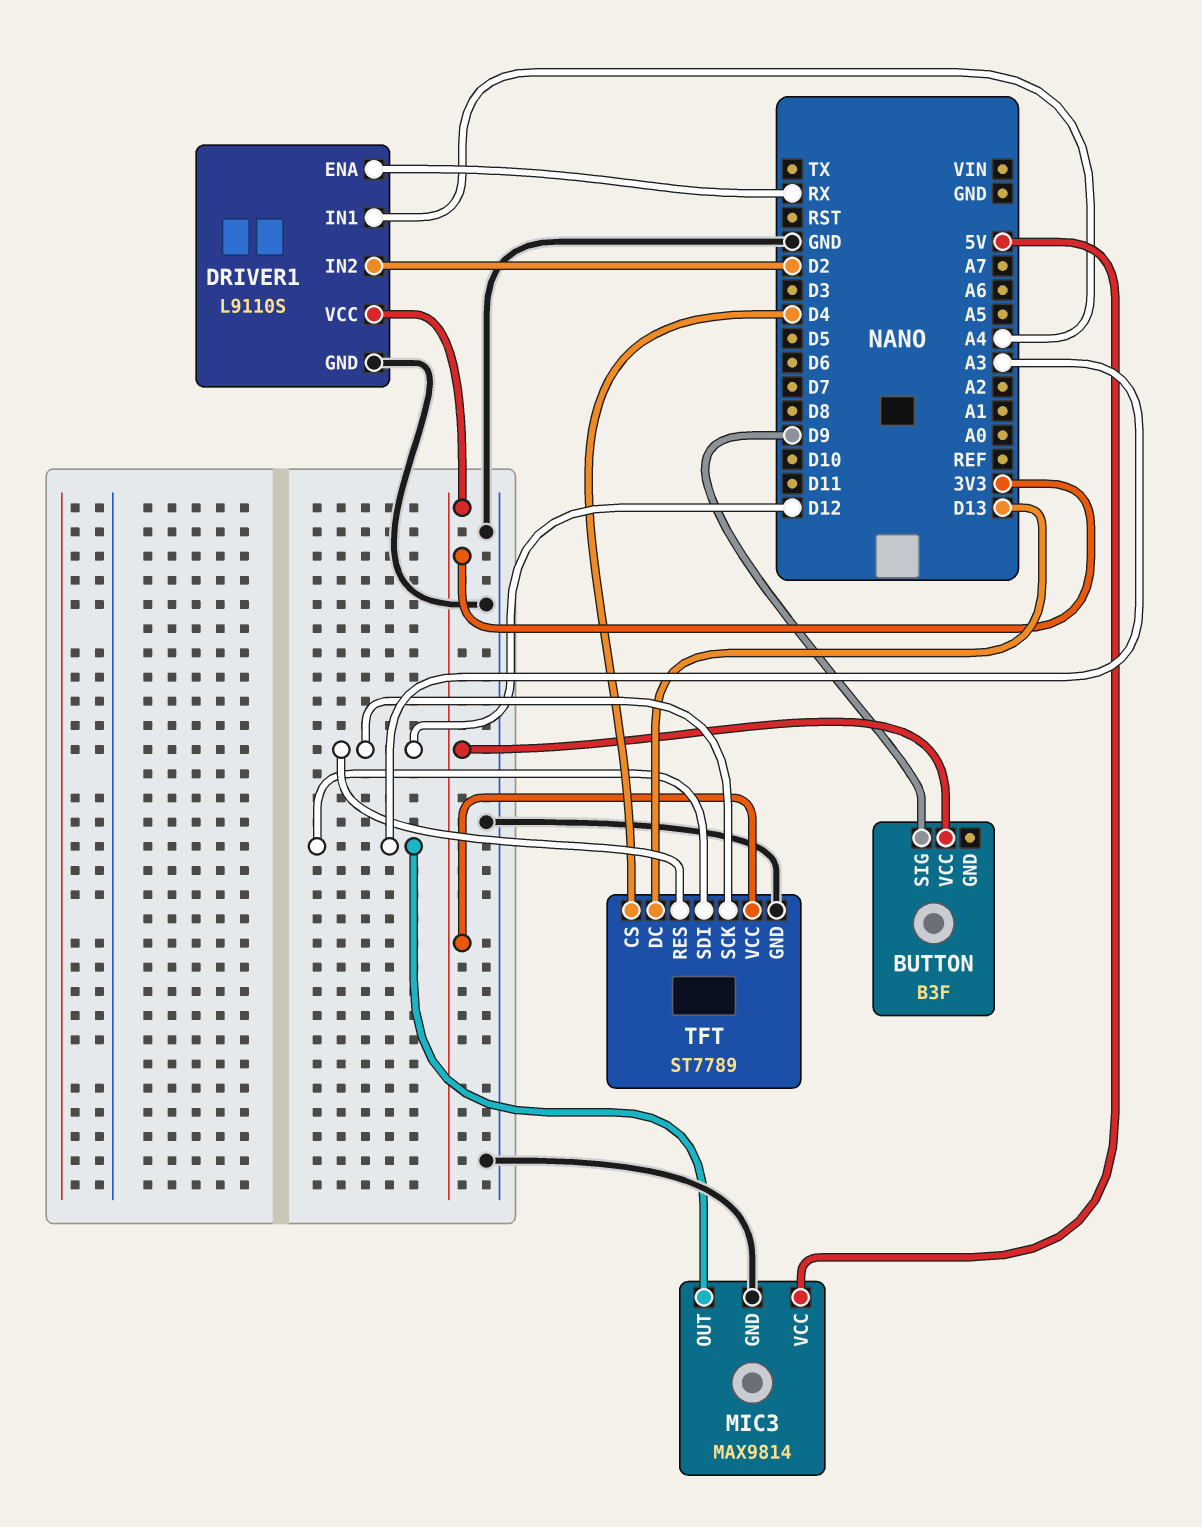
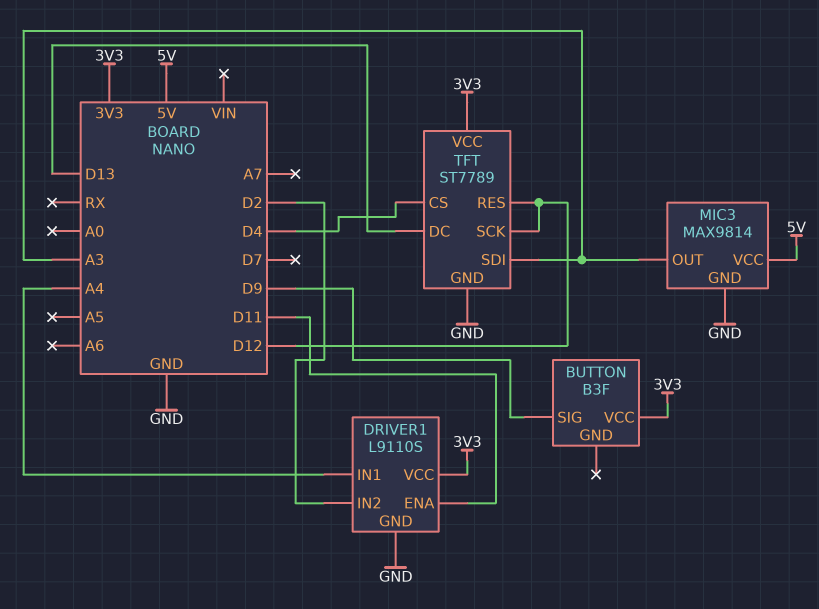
DRIVER1 pin ENA: RX -> D11

